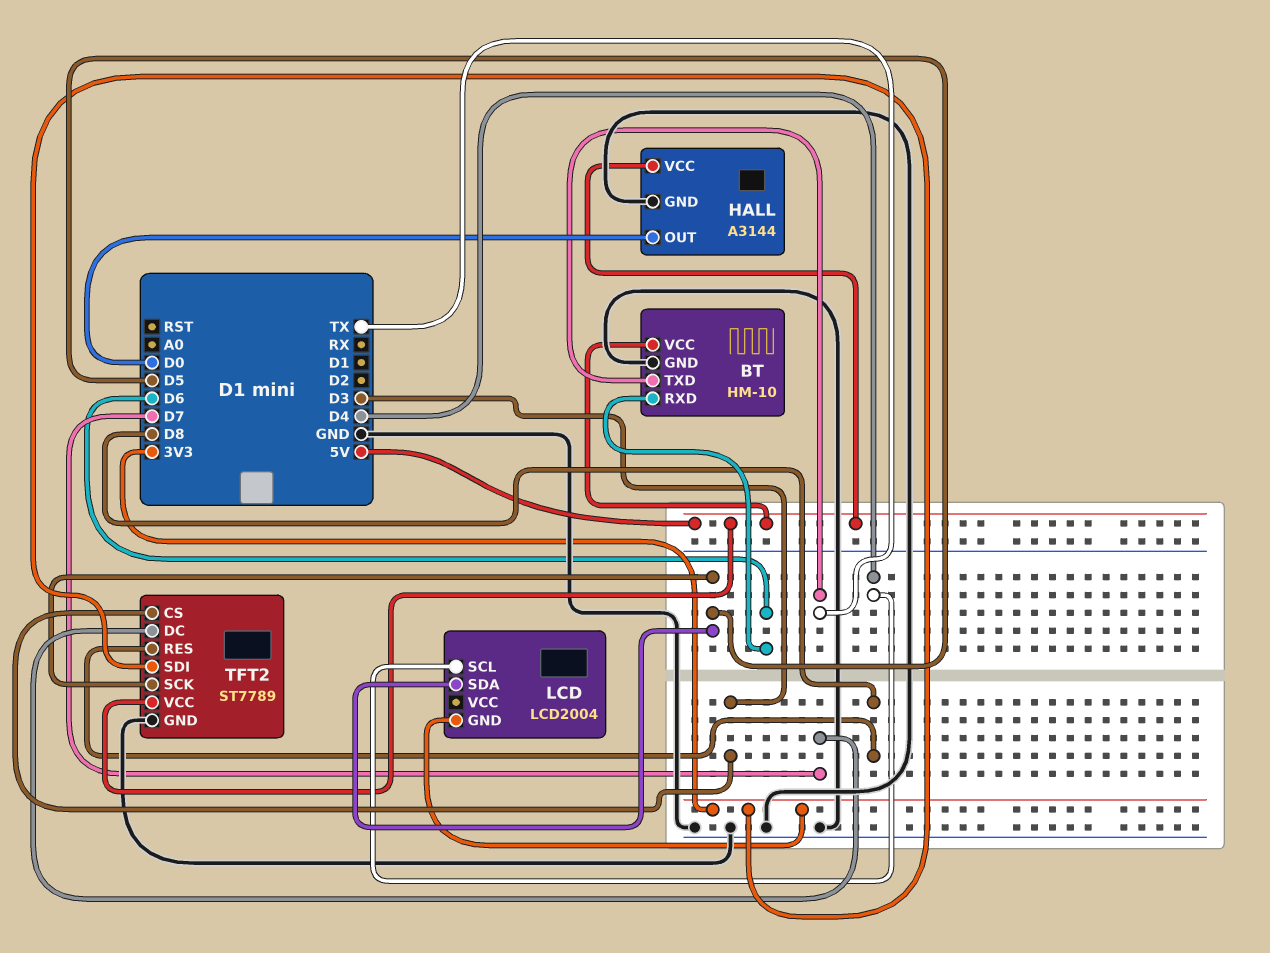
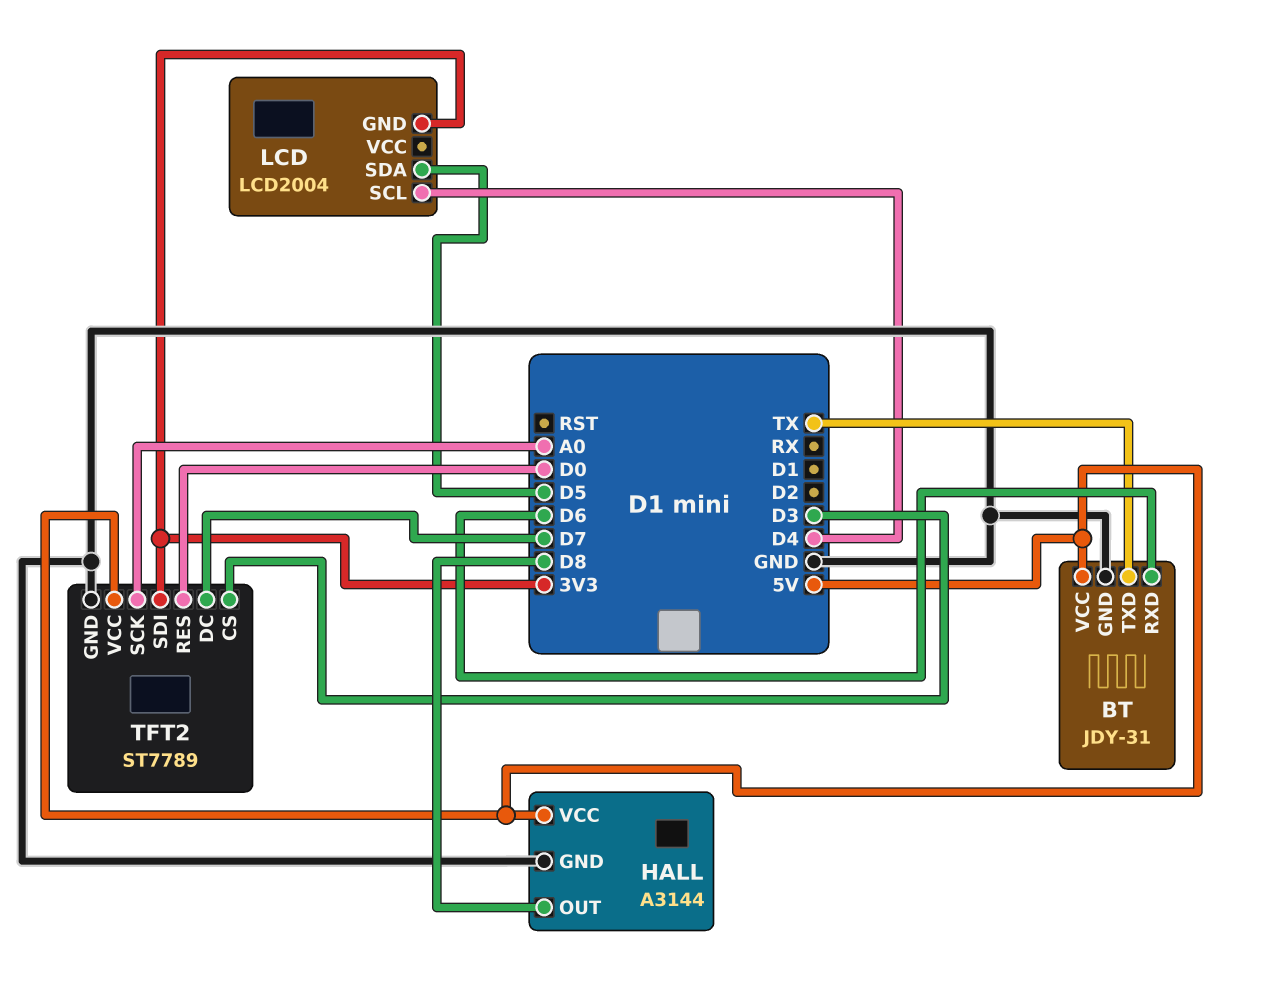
BT: HM-10 -> JDY-31
HALL pin OUT: D0 -> D8
TFT2 pin RES: D8 -> D0
TFT2 pin SCK: D5 -> A0

